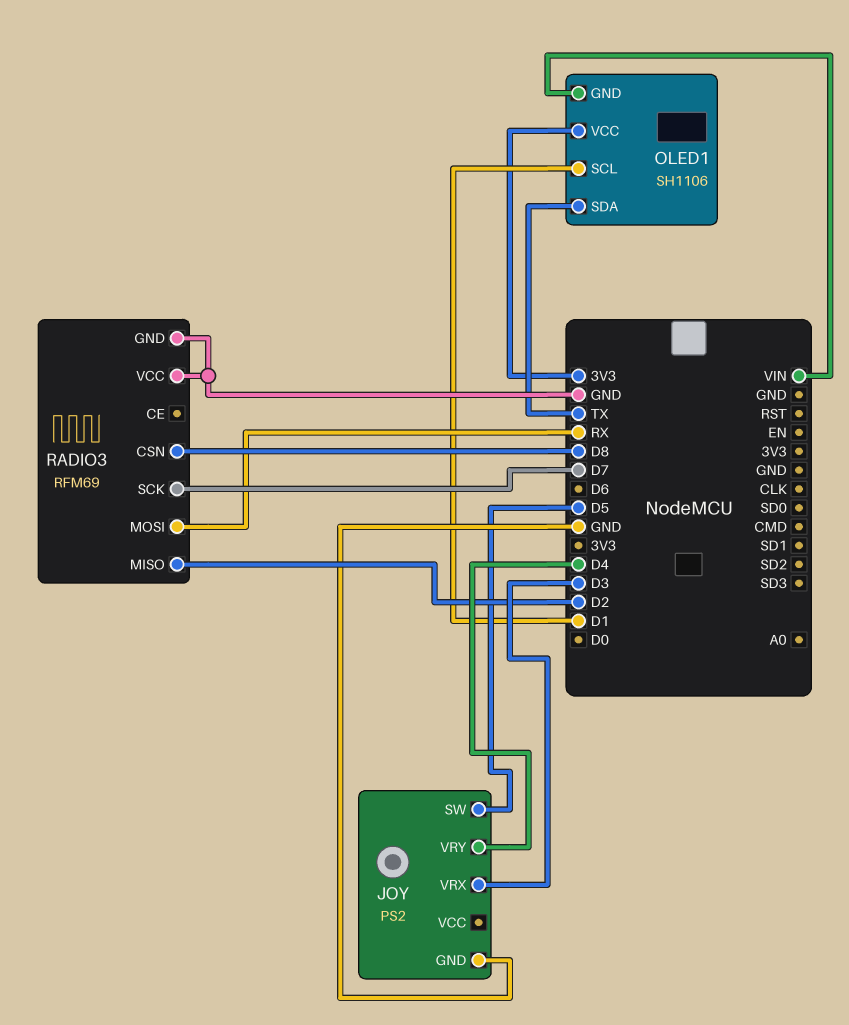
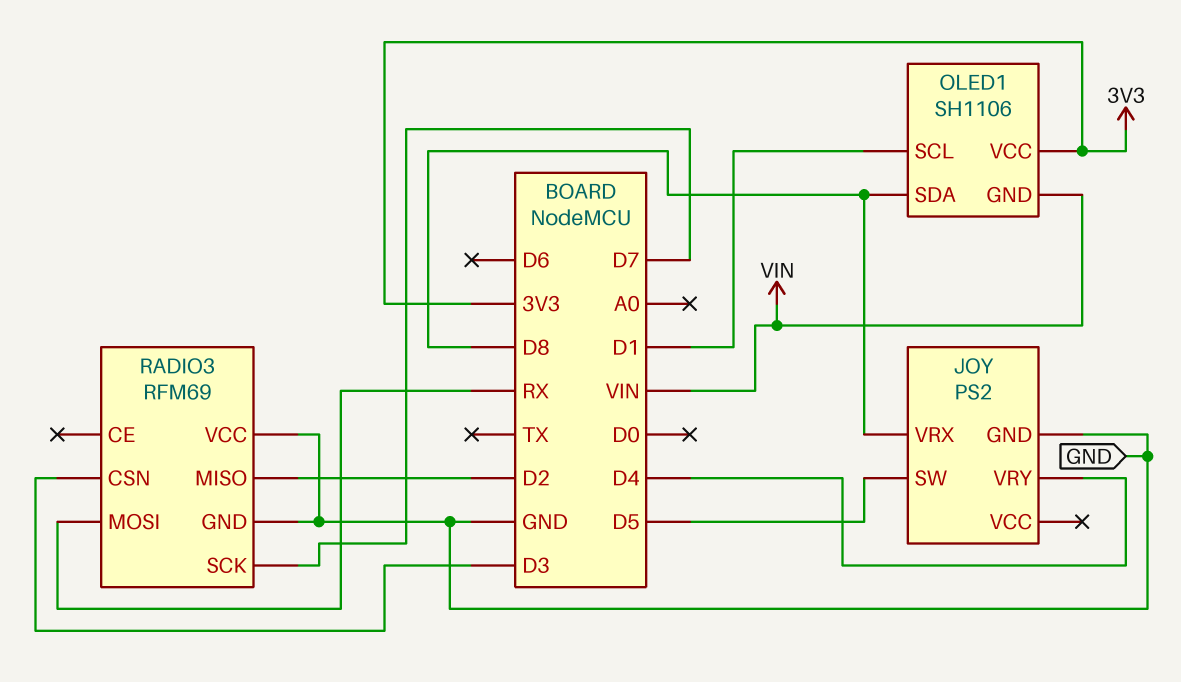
JOY pin VRX: D3 -> D8
OLED1 pin SDA: TX -> D8
RADIO3 pin CSN: D8 -> D3

